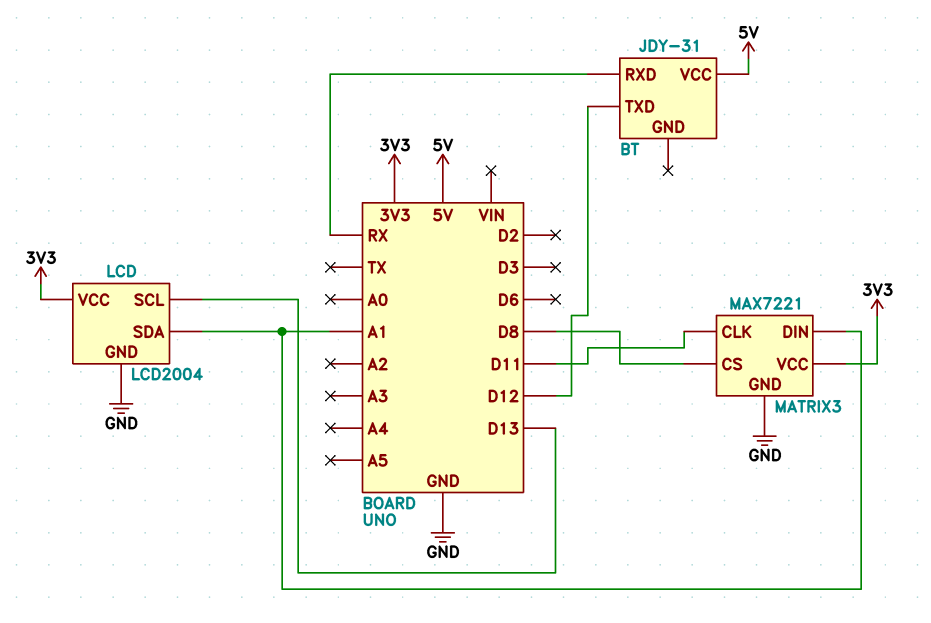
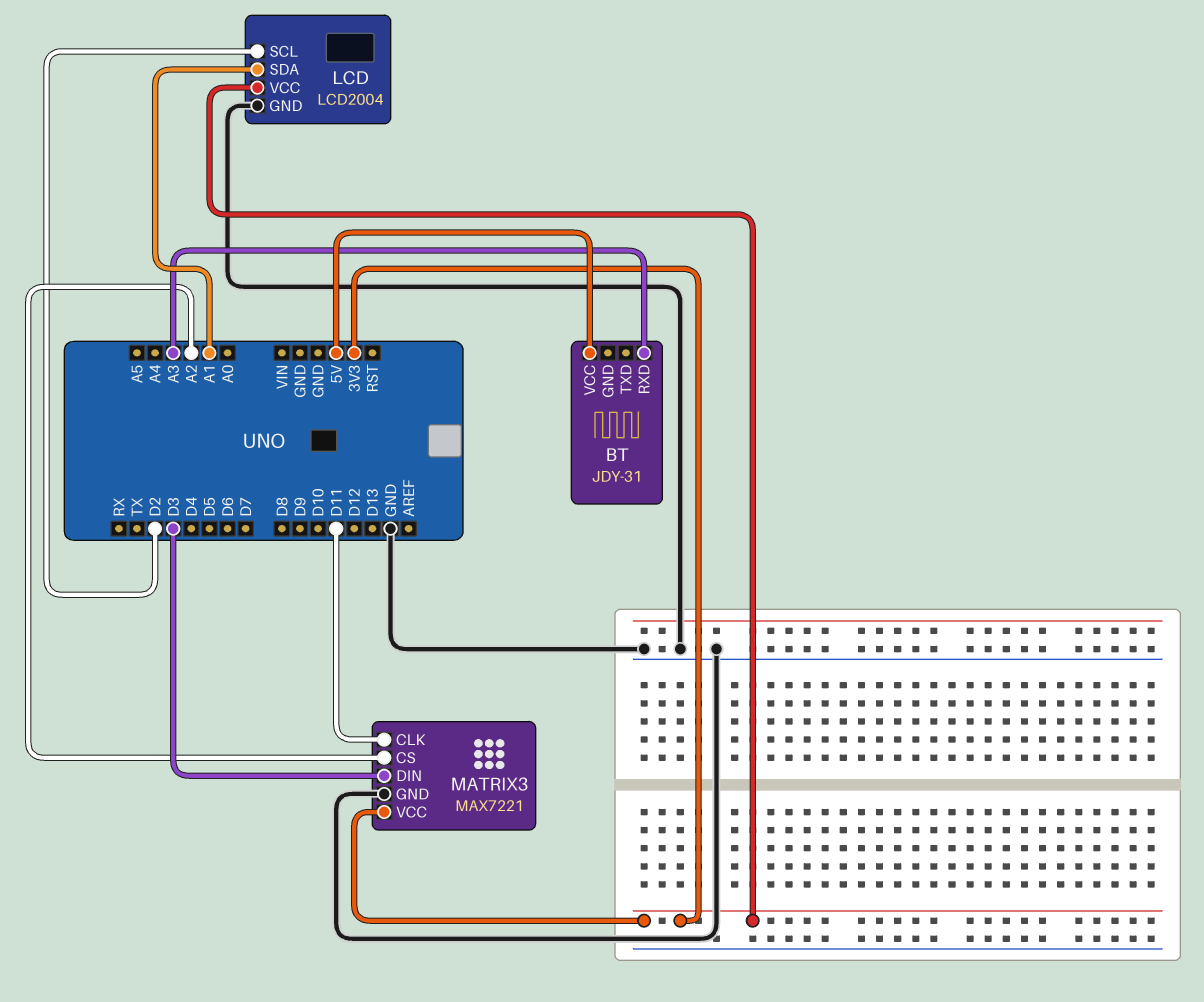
BT pin RXD: RX -> A3
BT pin TXD: D12 -> none
LCD pin SCL: D13 -> D2
MATRIX3 pin CS: D8 -> A2
MATRIX3 pin DIN: A1 -> D3

